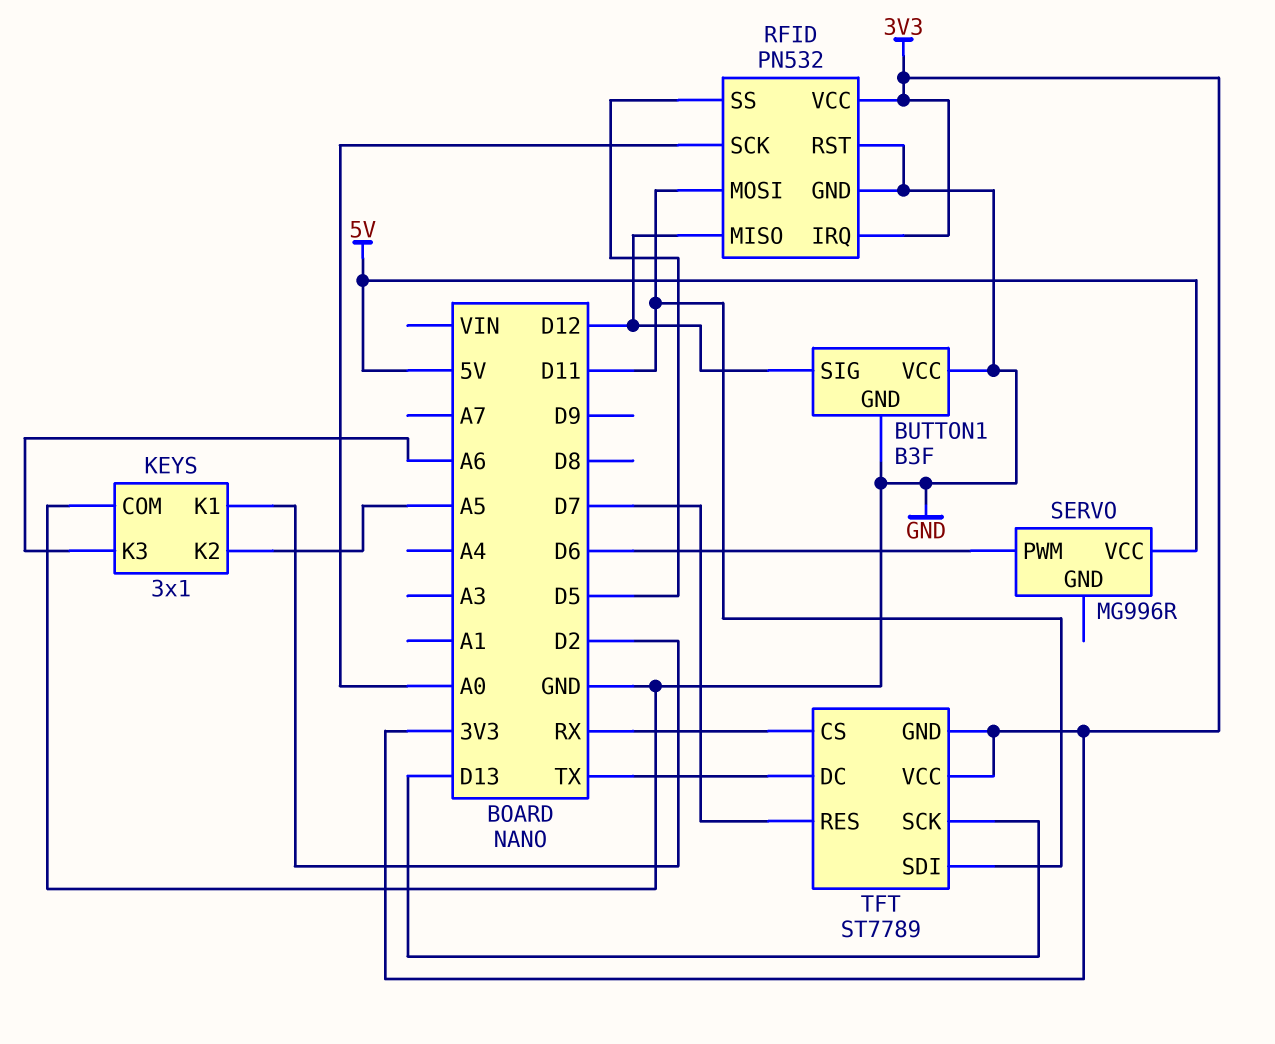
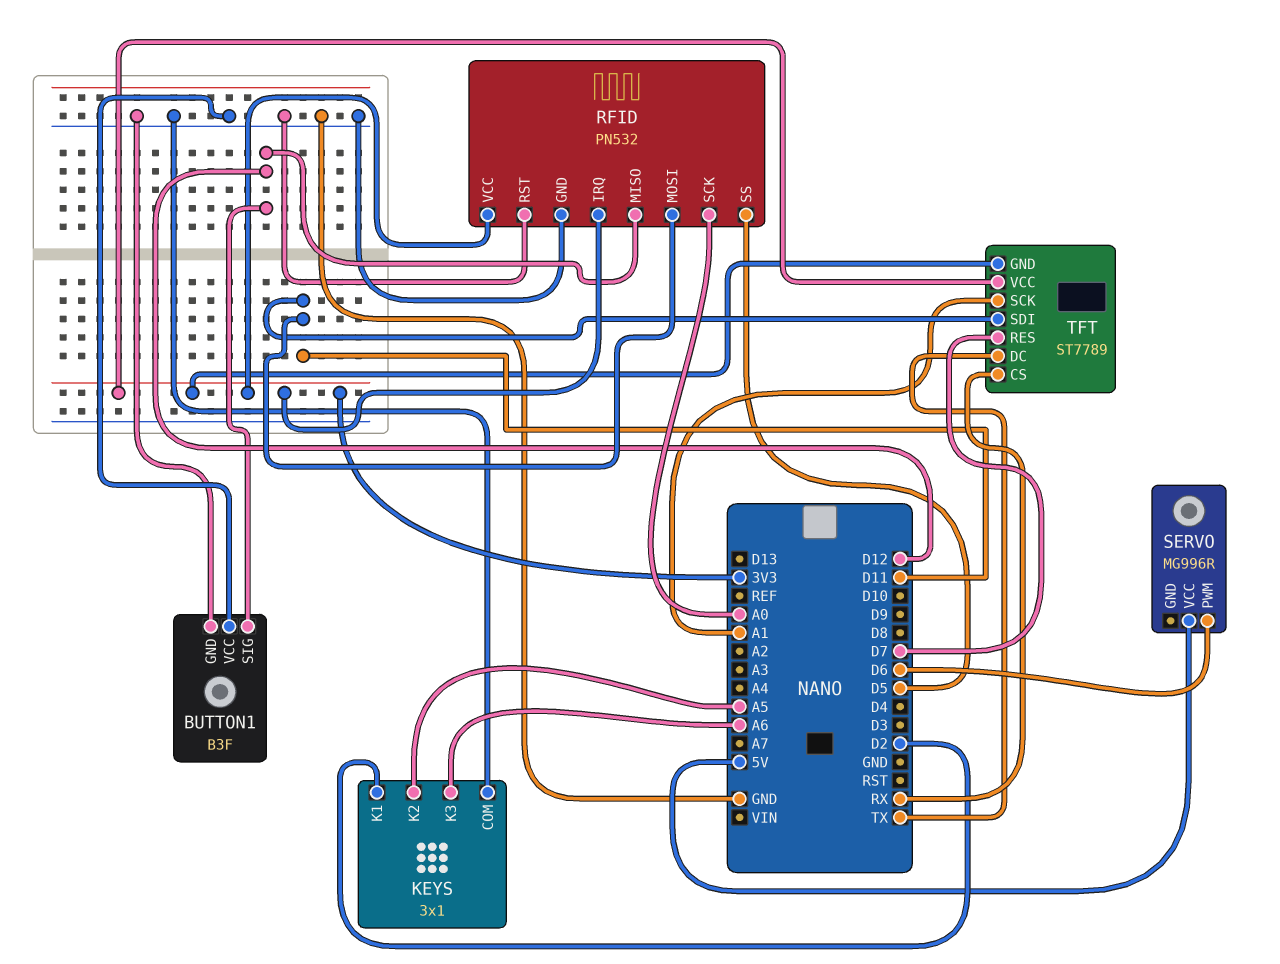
TFT pin SCK: D13 -> A1

